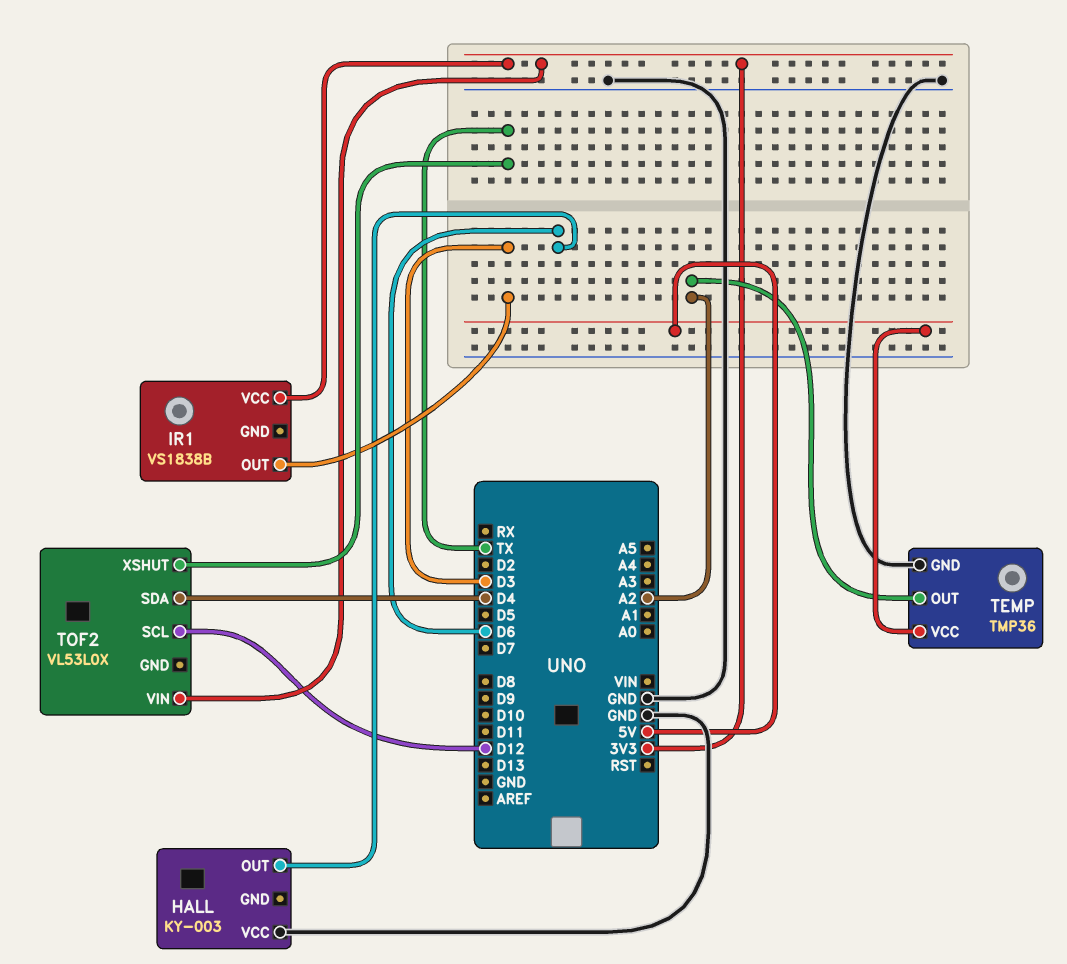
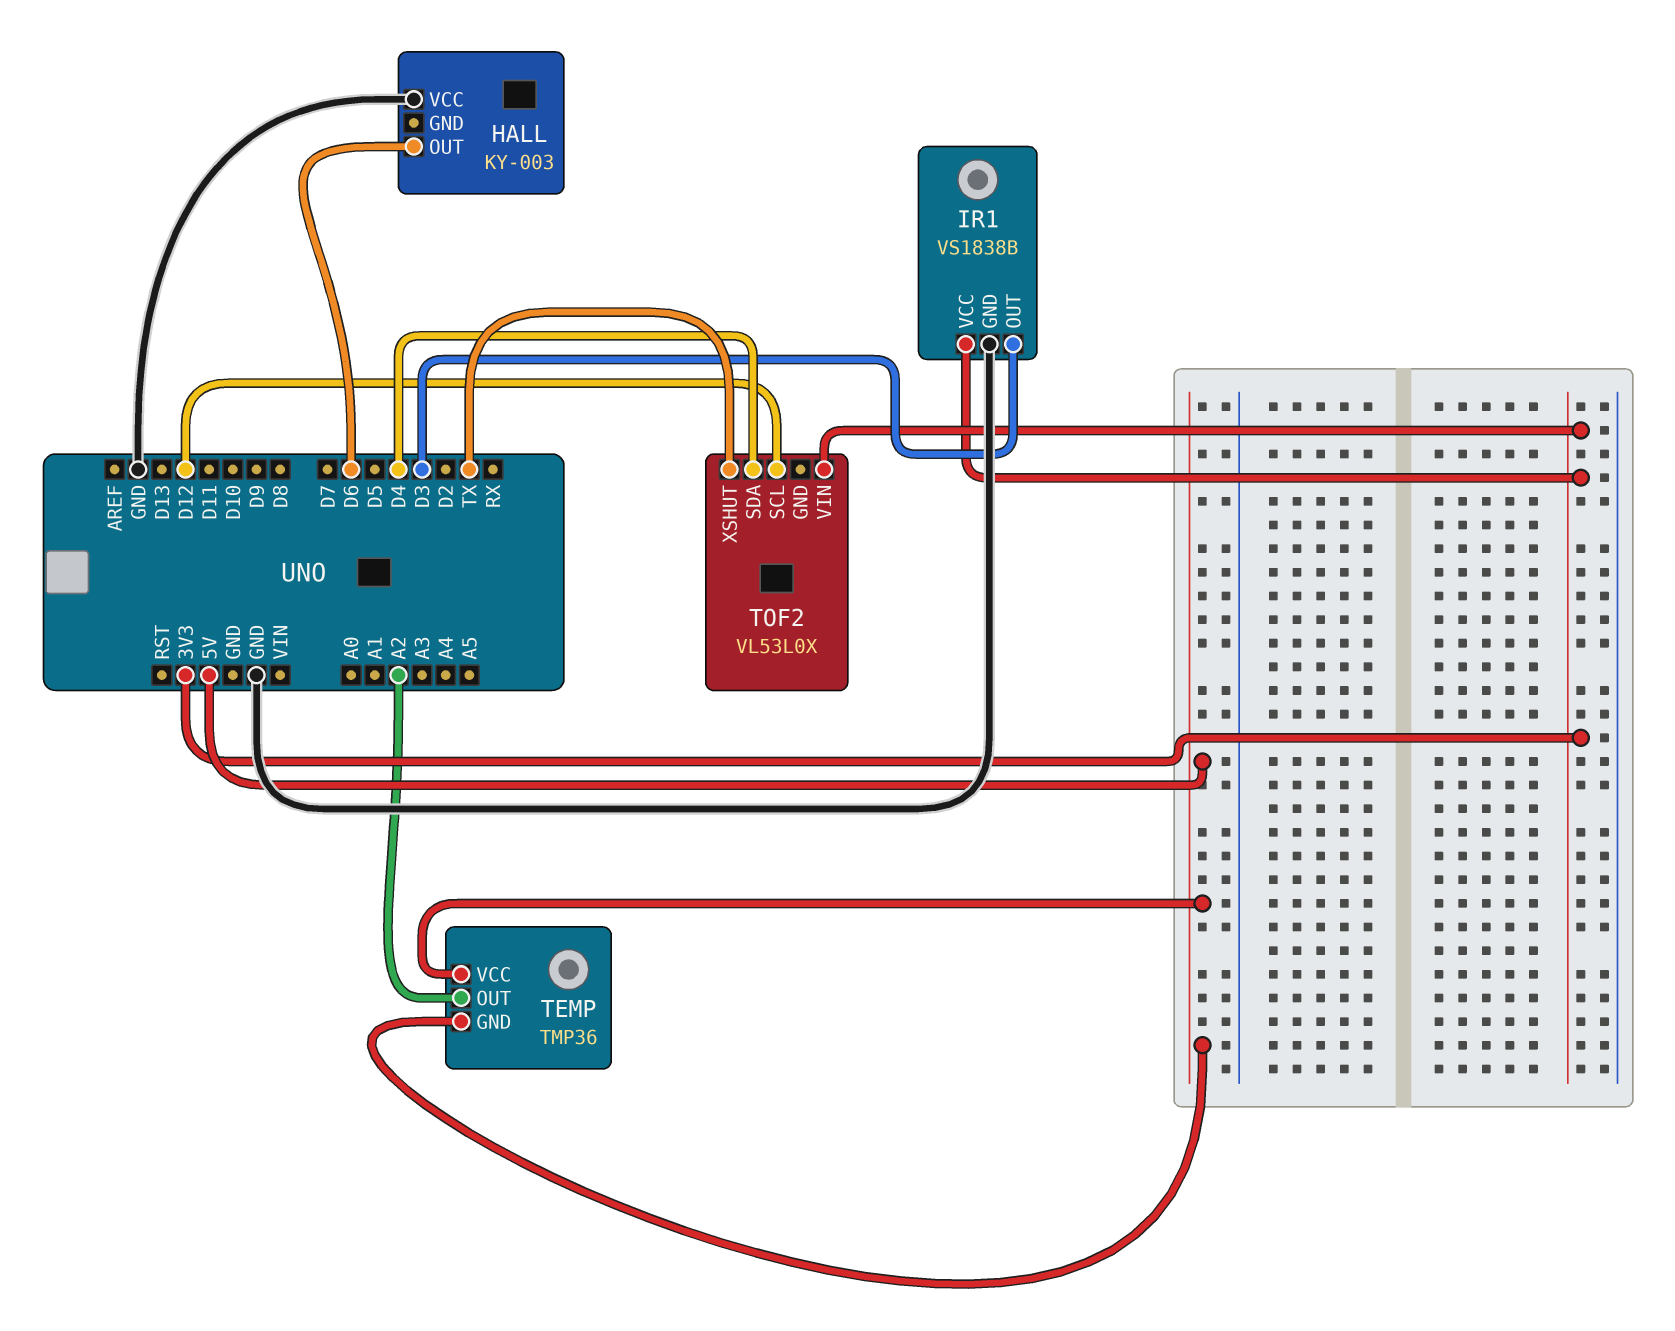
IR1 pin GND: none -> GND
TEMP pin GND: GND -> 5V

